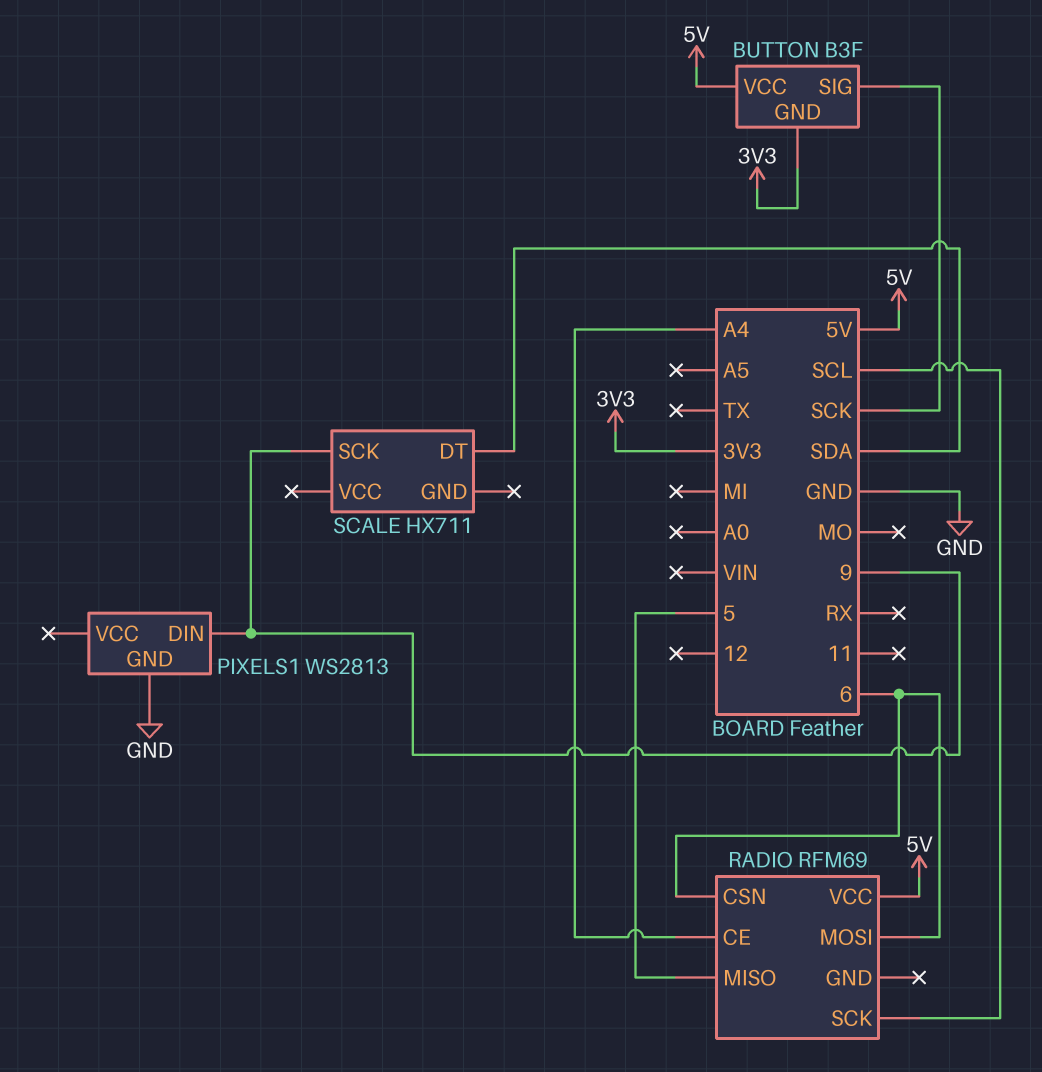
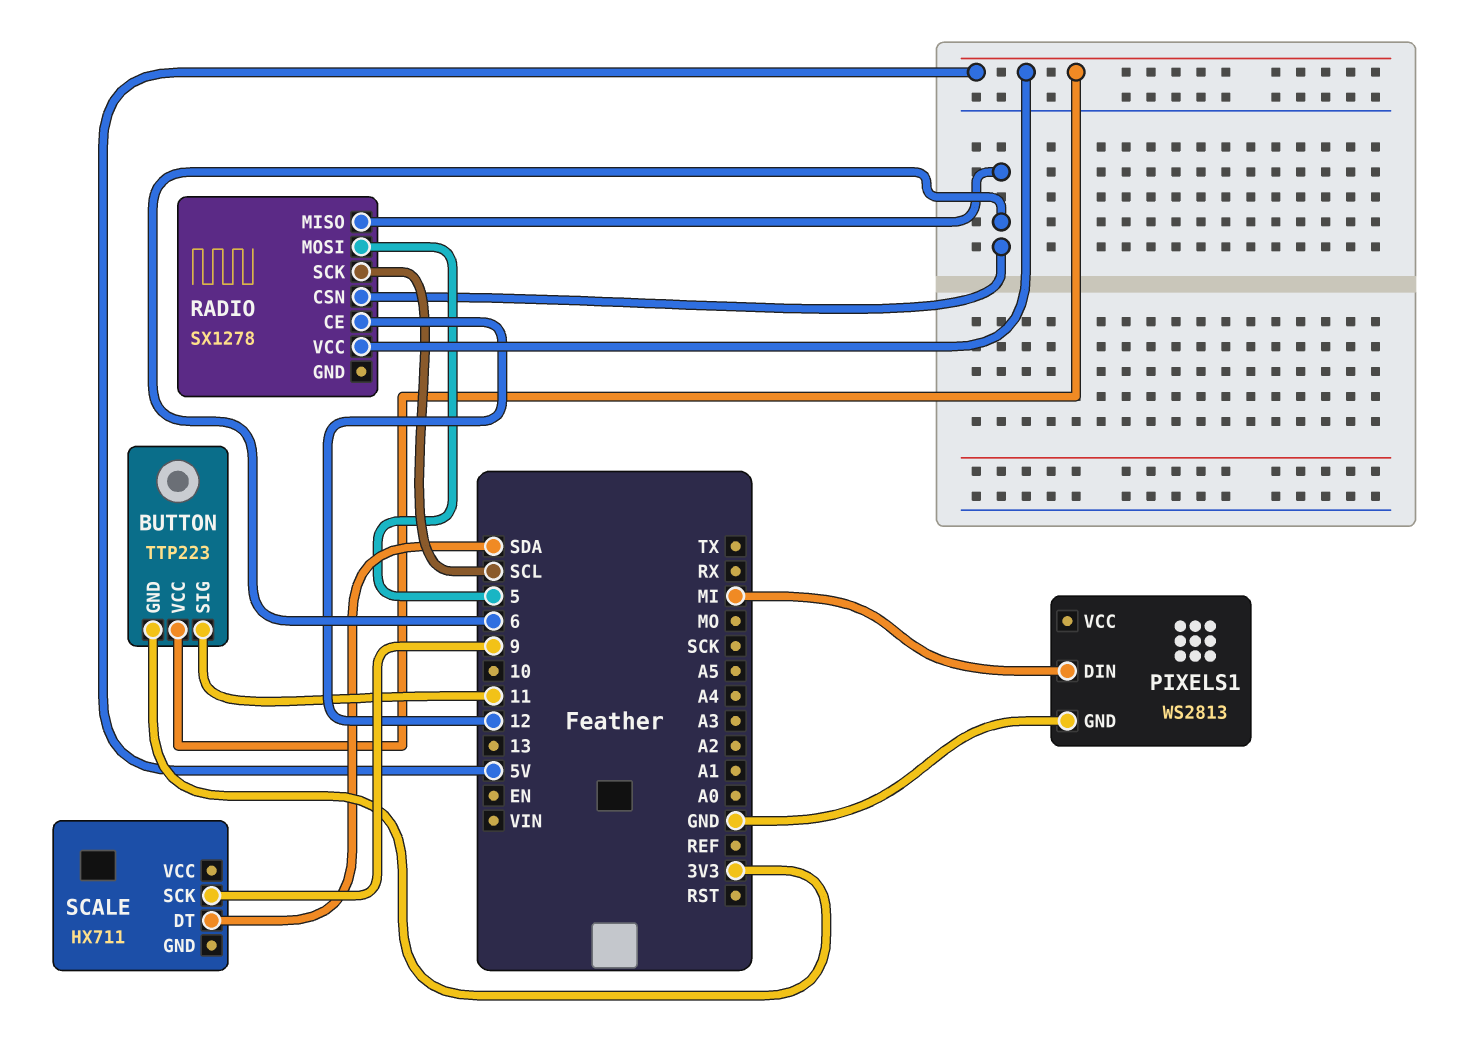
BUTTON: B3F -> TTP223
BUTTON pin SIG: SCK -> 11
PIXELS1 pin DIN: 9 -> MI
RADIO: RFM69 -> SX1278
RADIO pin CE: A4 -> 12
RADIO pin MISO: 5 -> 6
RADIO pin MOSI: 6 -> 5

